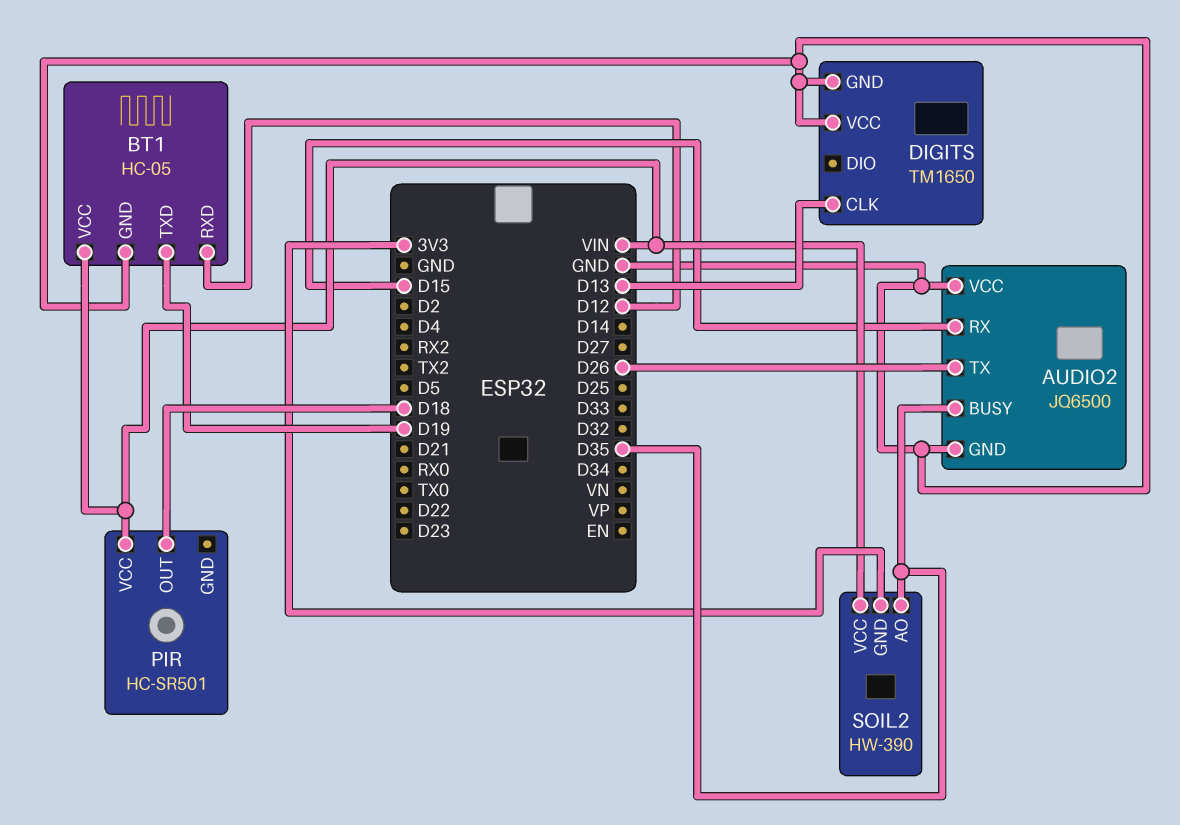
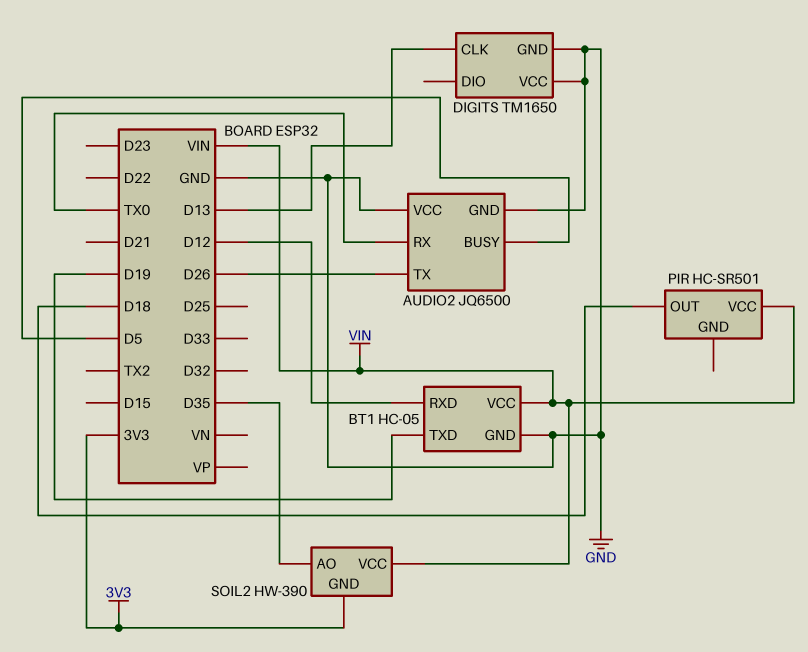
AUDIO2 pin BUSY: D35 -> D5
AUDIO2 pin RX: D15 -> TX0

